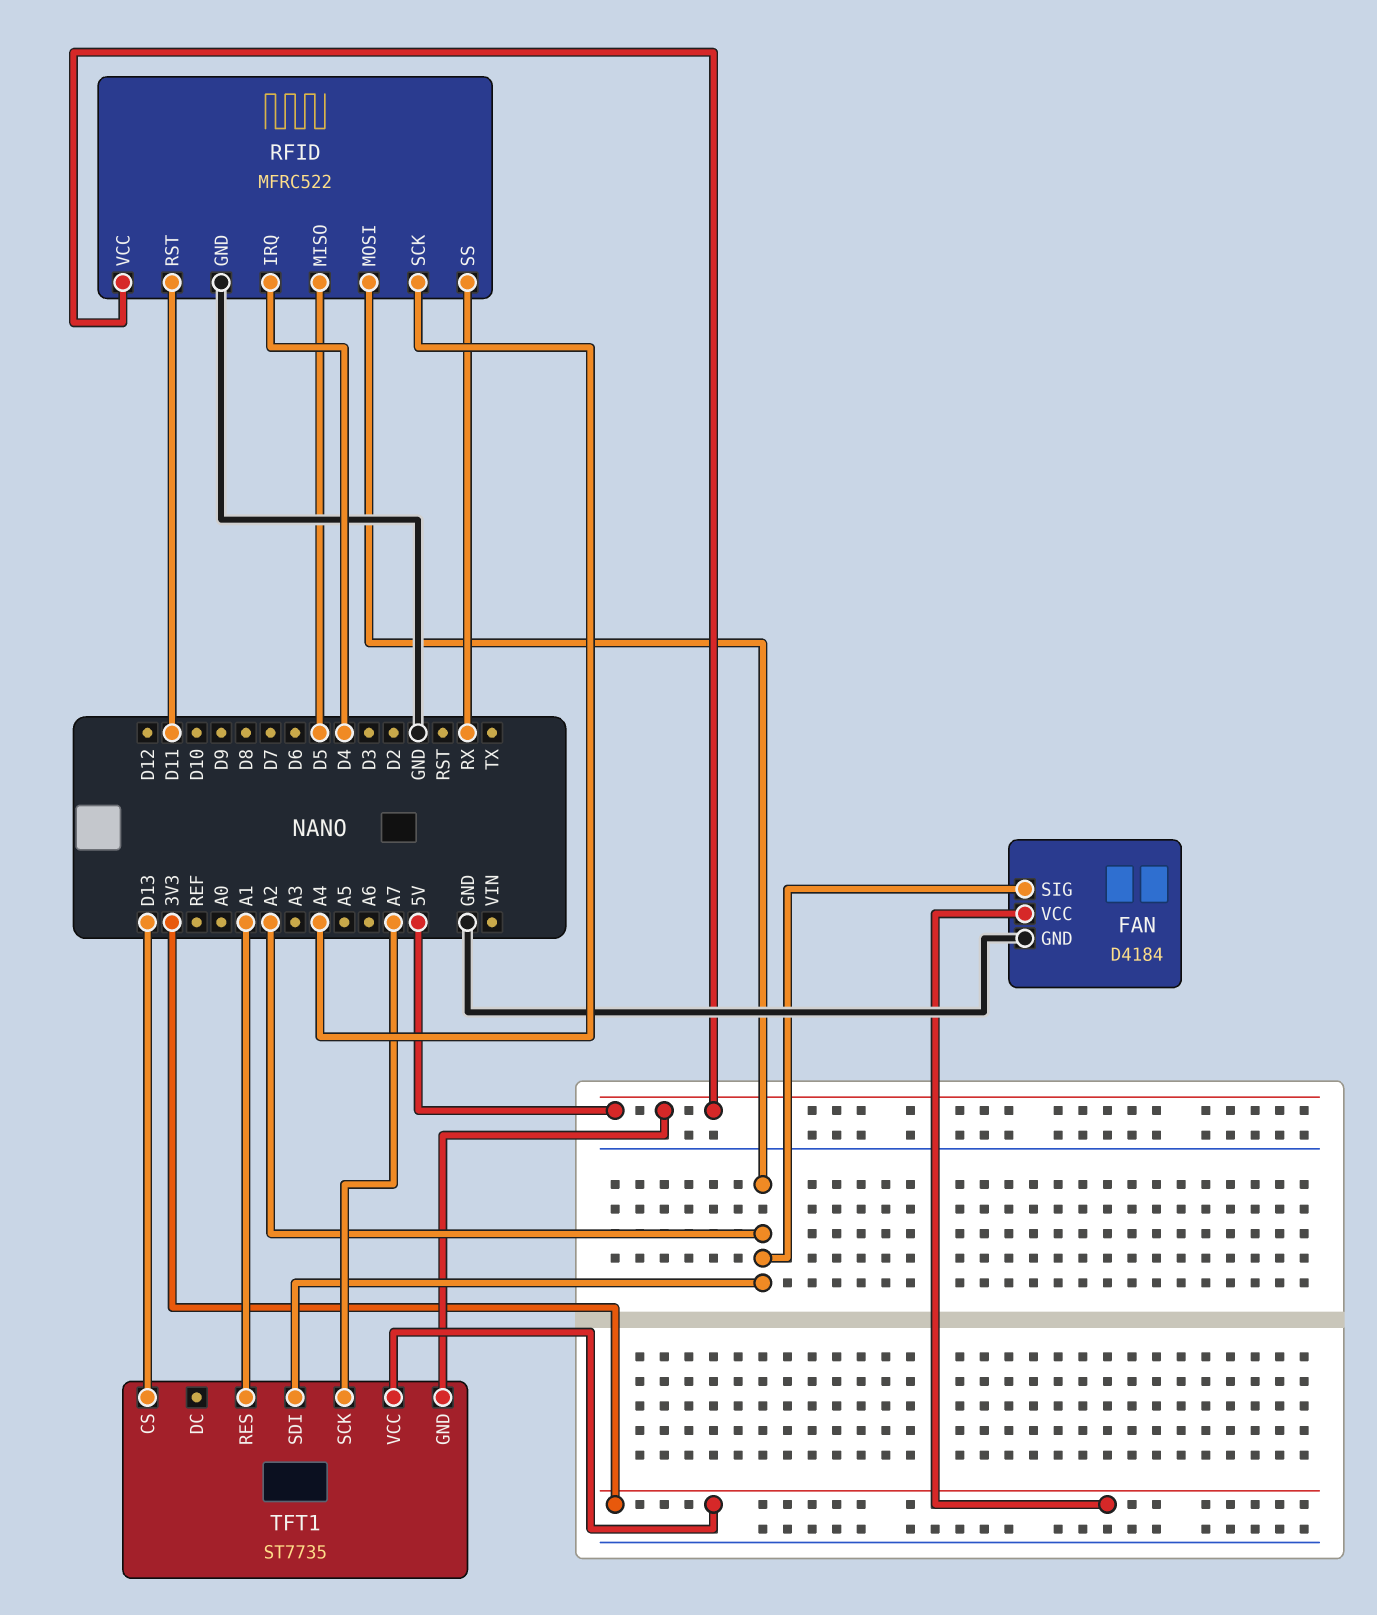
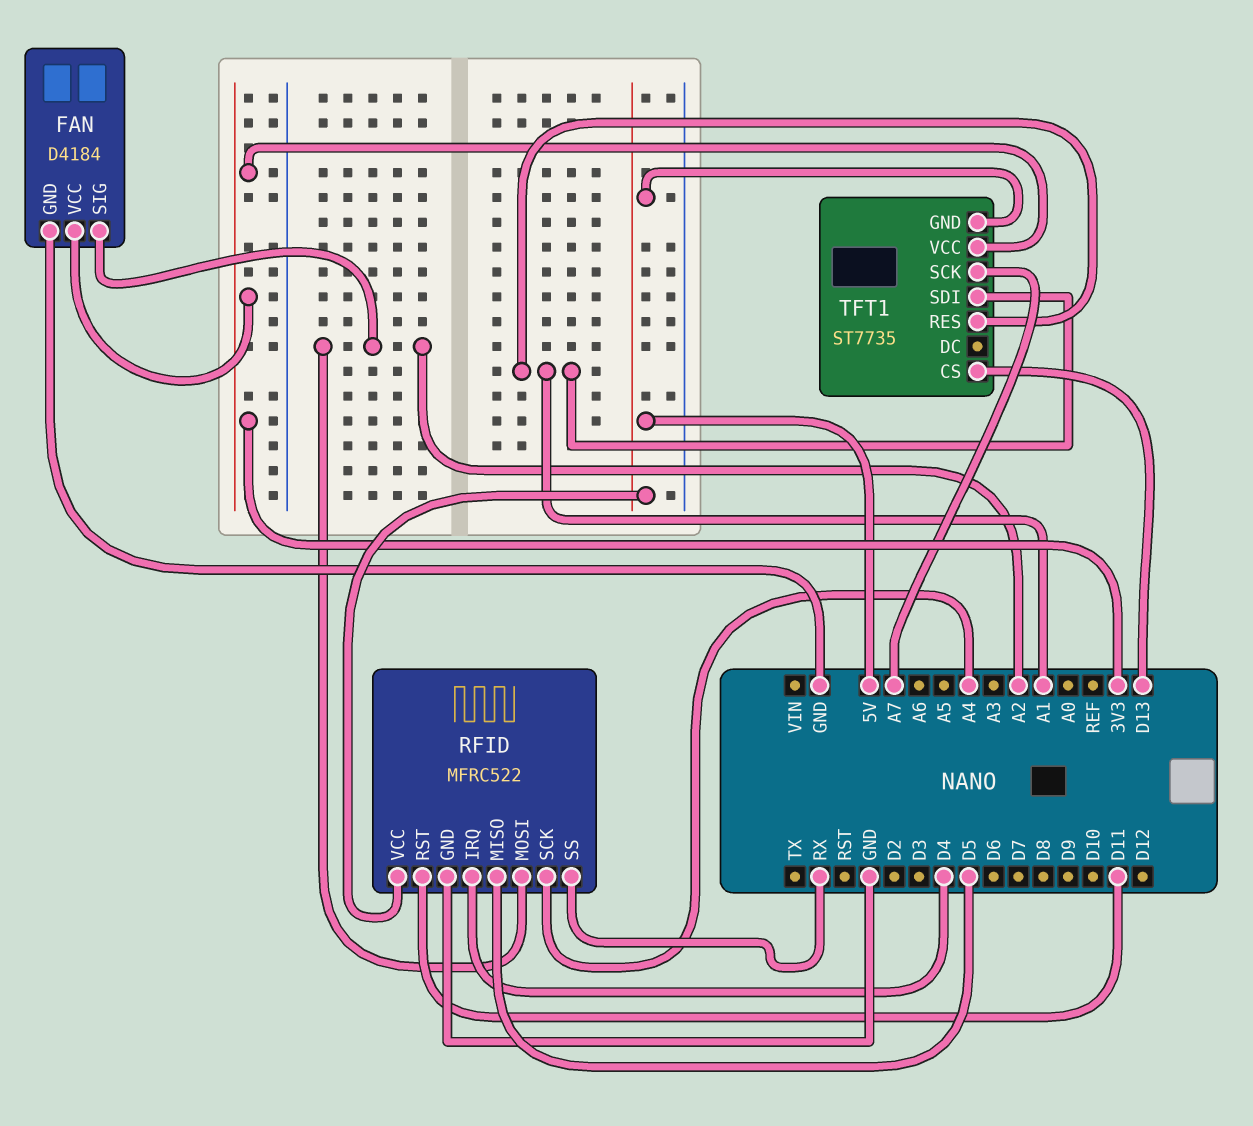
TFT1 pin SDI: A2 -> A1

